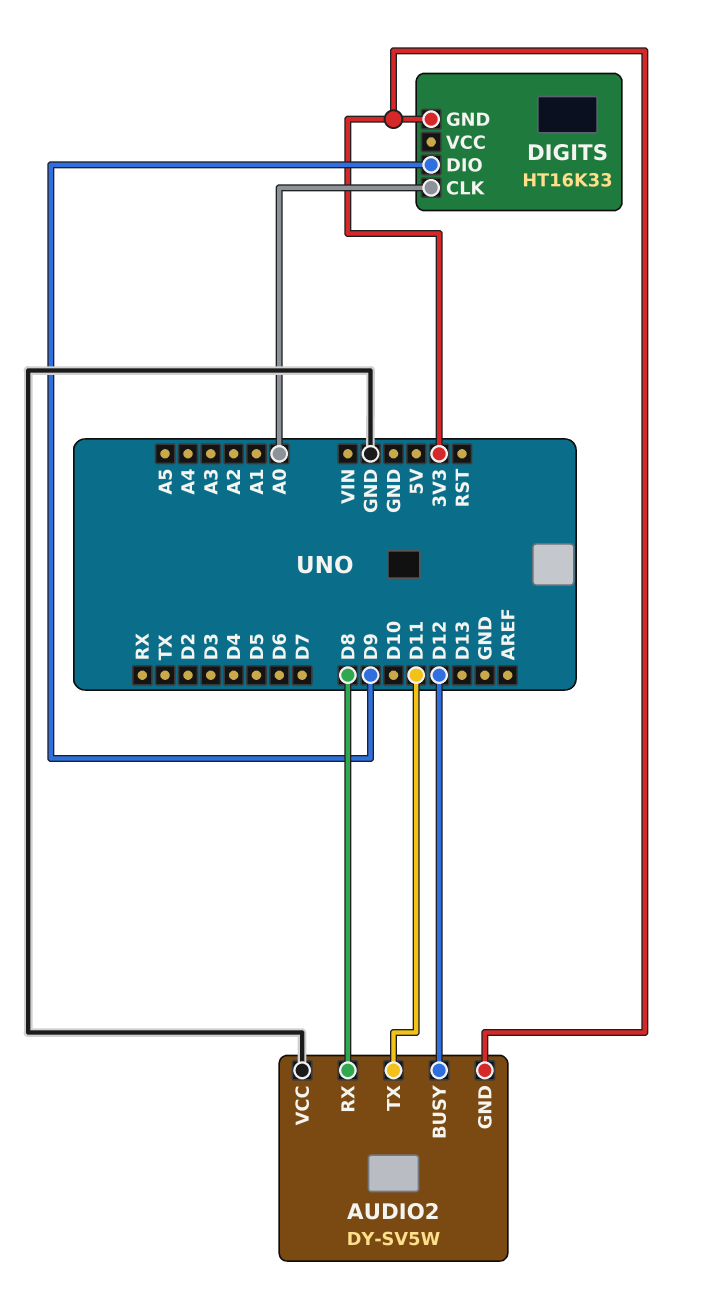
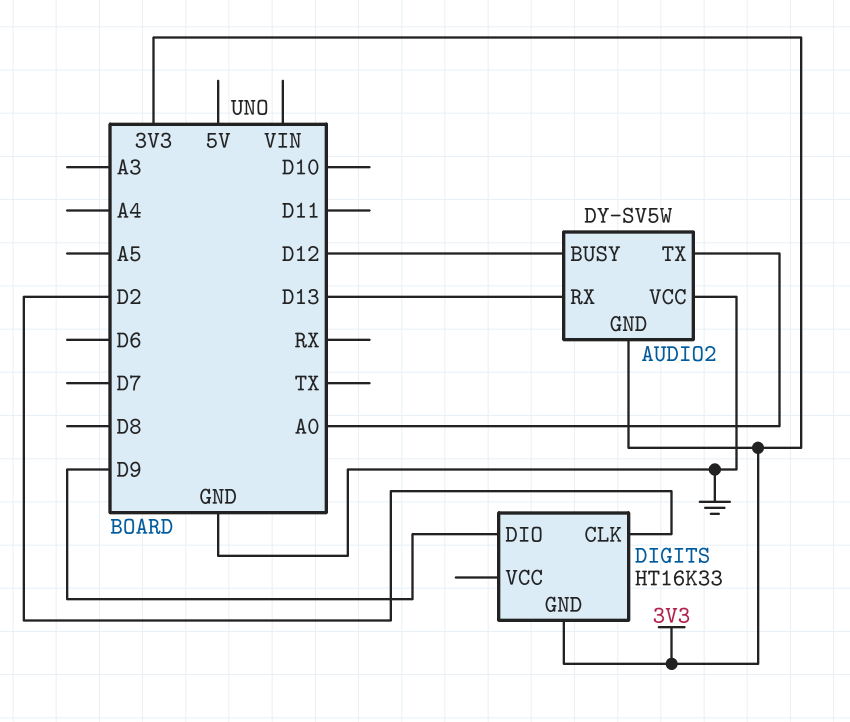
AUDIO2 pin RX: D8 -> D13
AUDIO2 pin TX: D11 -> A0
DIGITS pin CLK: A0 -> D2

